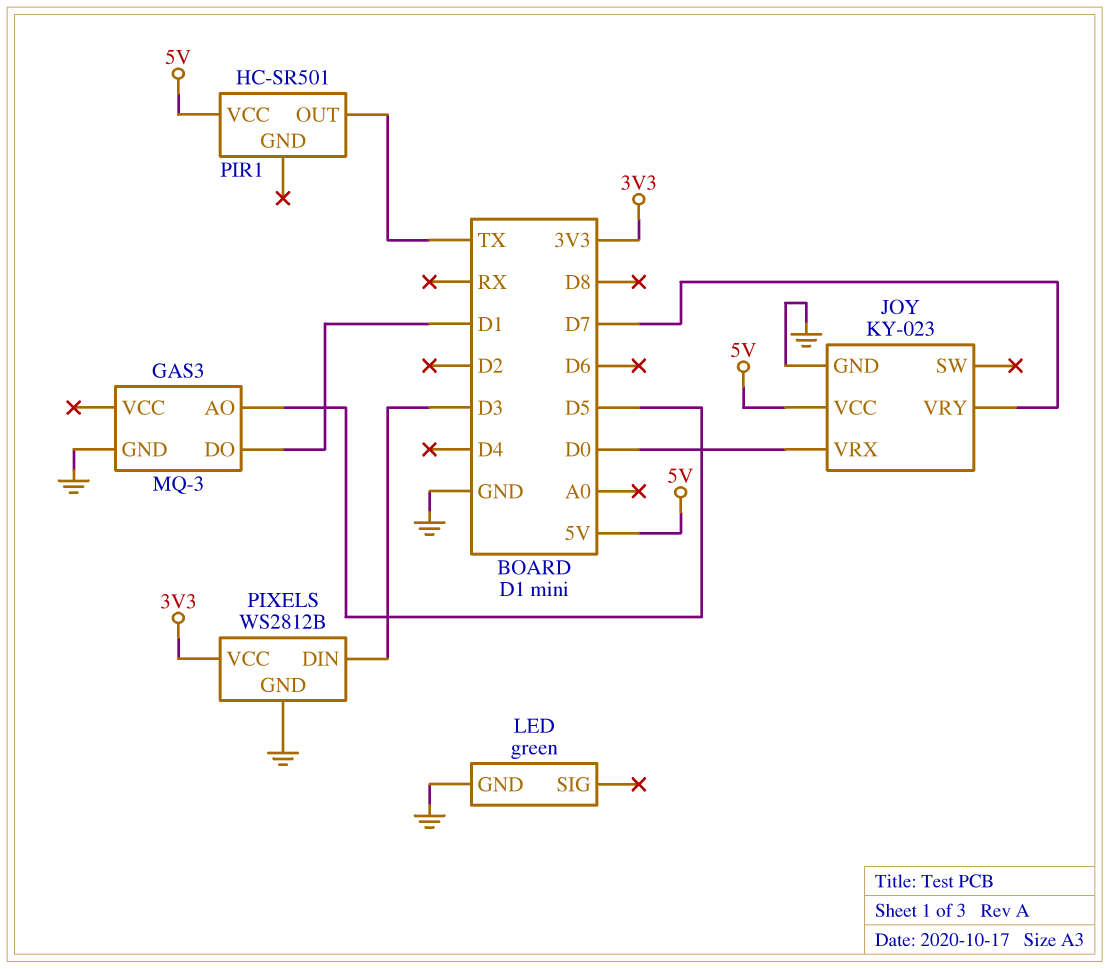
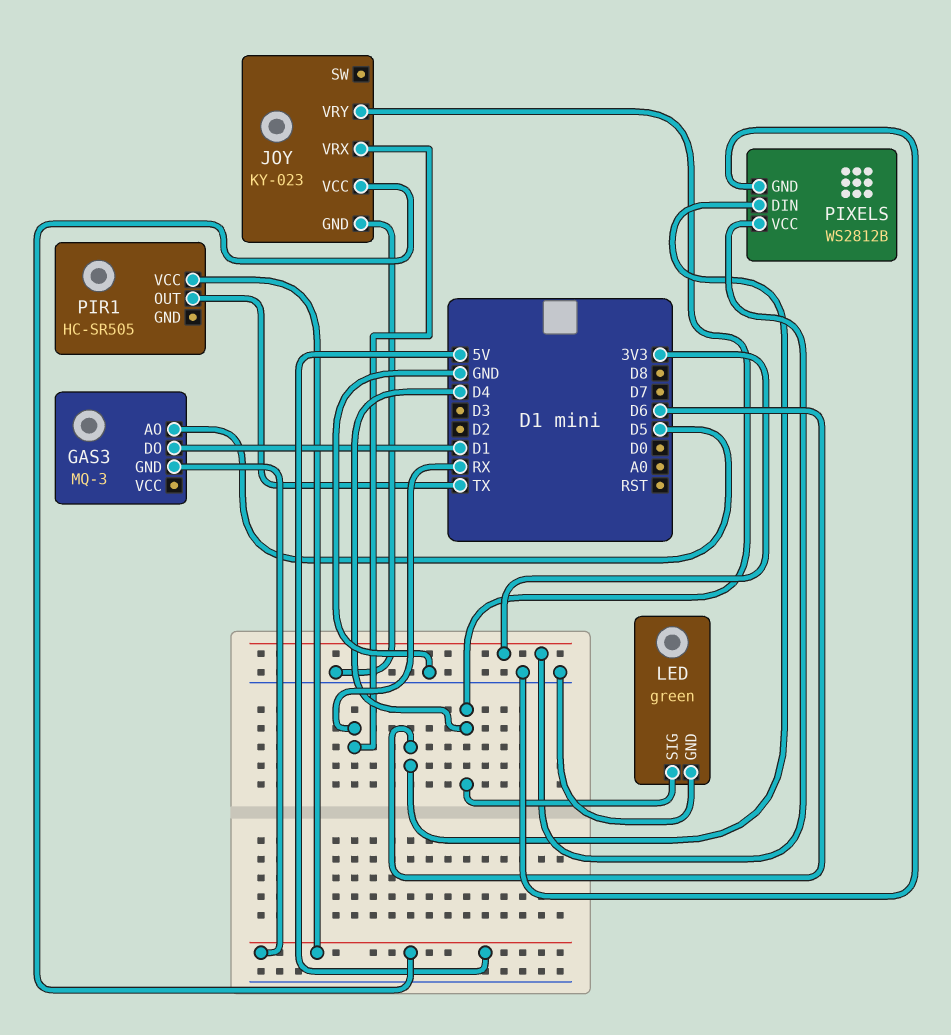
GAS3 pin GND: GND -> 5V
JOY pin VRX: D0 -> RX
JOY pin VRY: D7 -> D4
LED pin SIG: none -> D4
PIR1: HC-SR501 -> HC-SR505
PIXELS pin DIN: D3 -> D6

